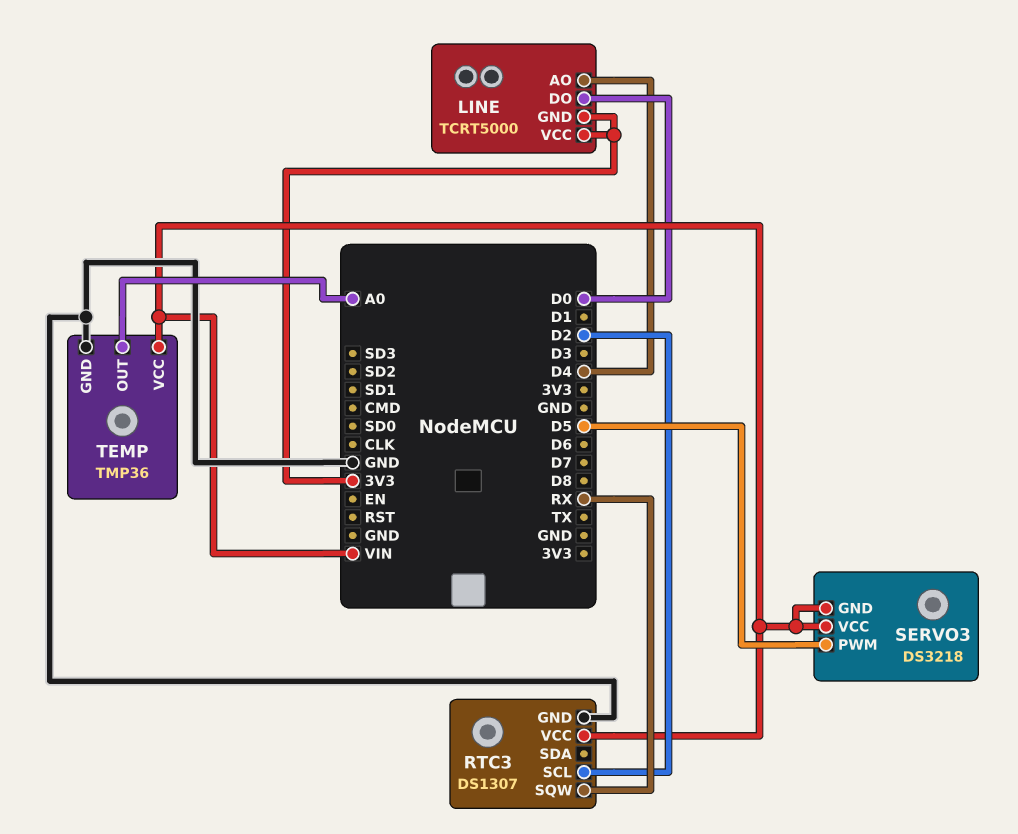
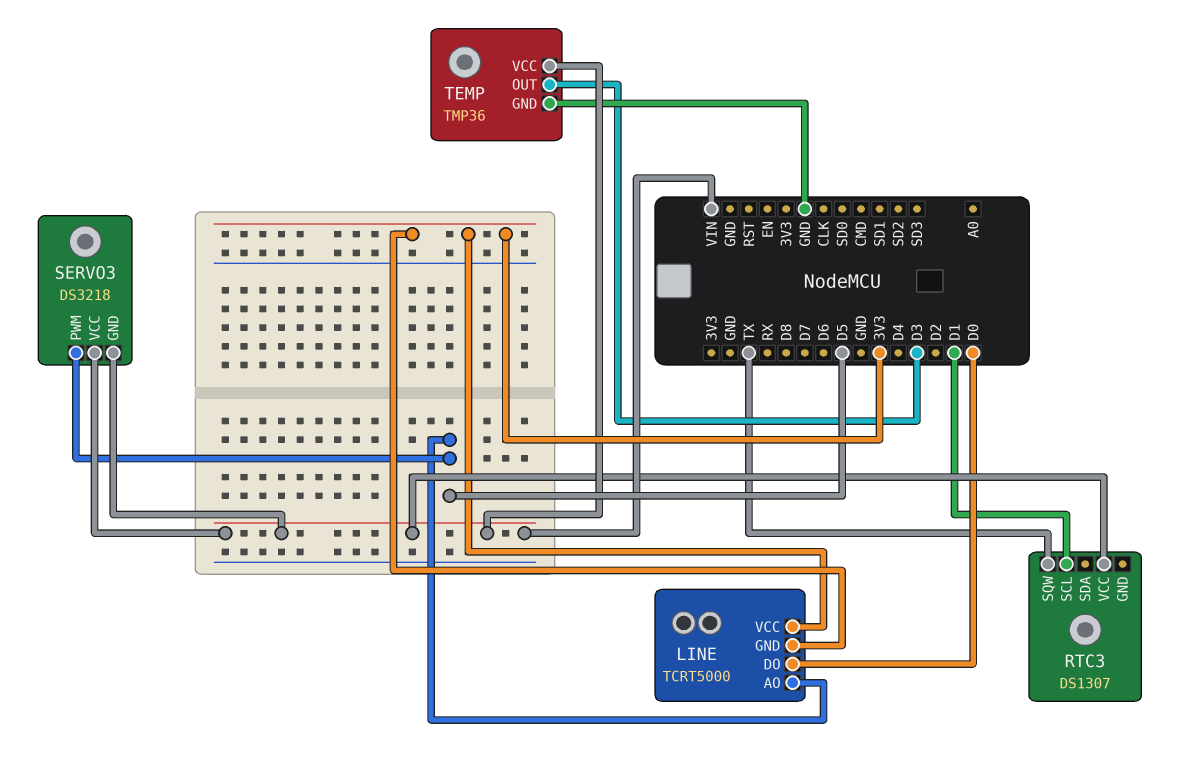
LINE pin AO: D4 -> D5
RTC3 pin GND: GND -> none
RTC3 pin SCL: D2 -> D1
RTC3 pin SQW: RX -> TX
TEMP pin OUT: A0 -> D3

